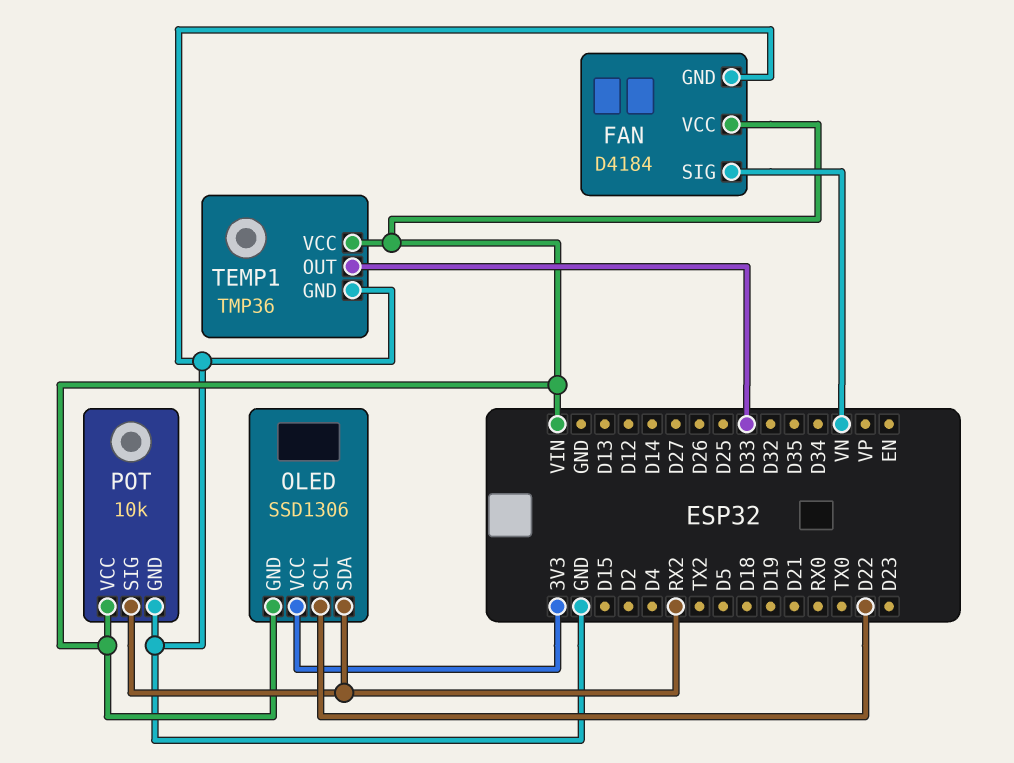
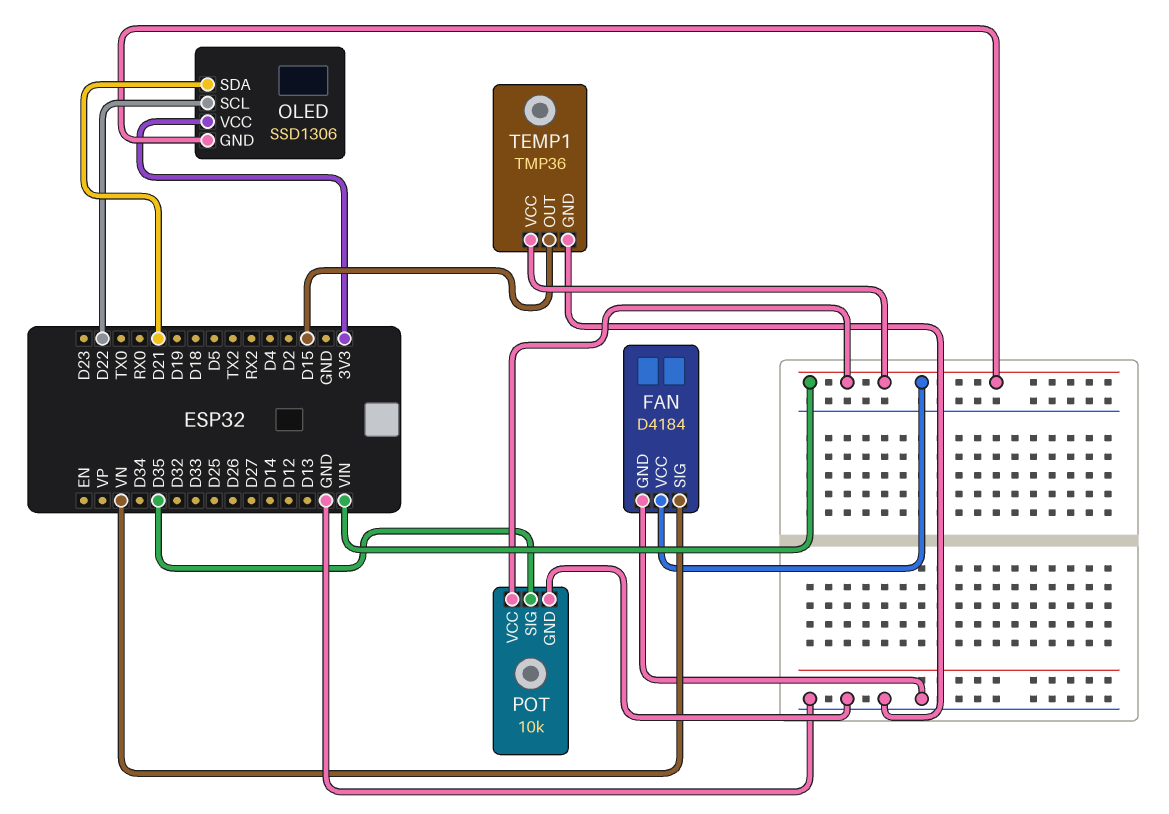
OLED pin SDA: RX2 -> D21
POT pin SIG: RX2 -> D35
TEMP1 pin OUT: D33 -> D15

